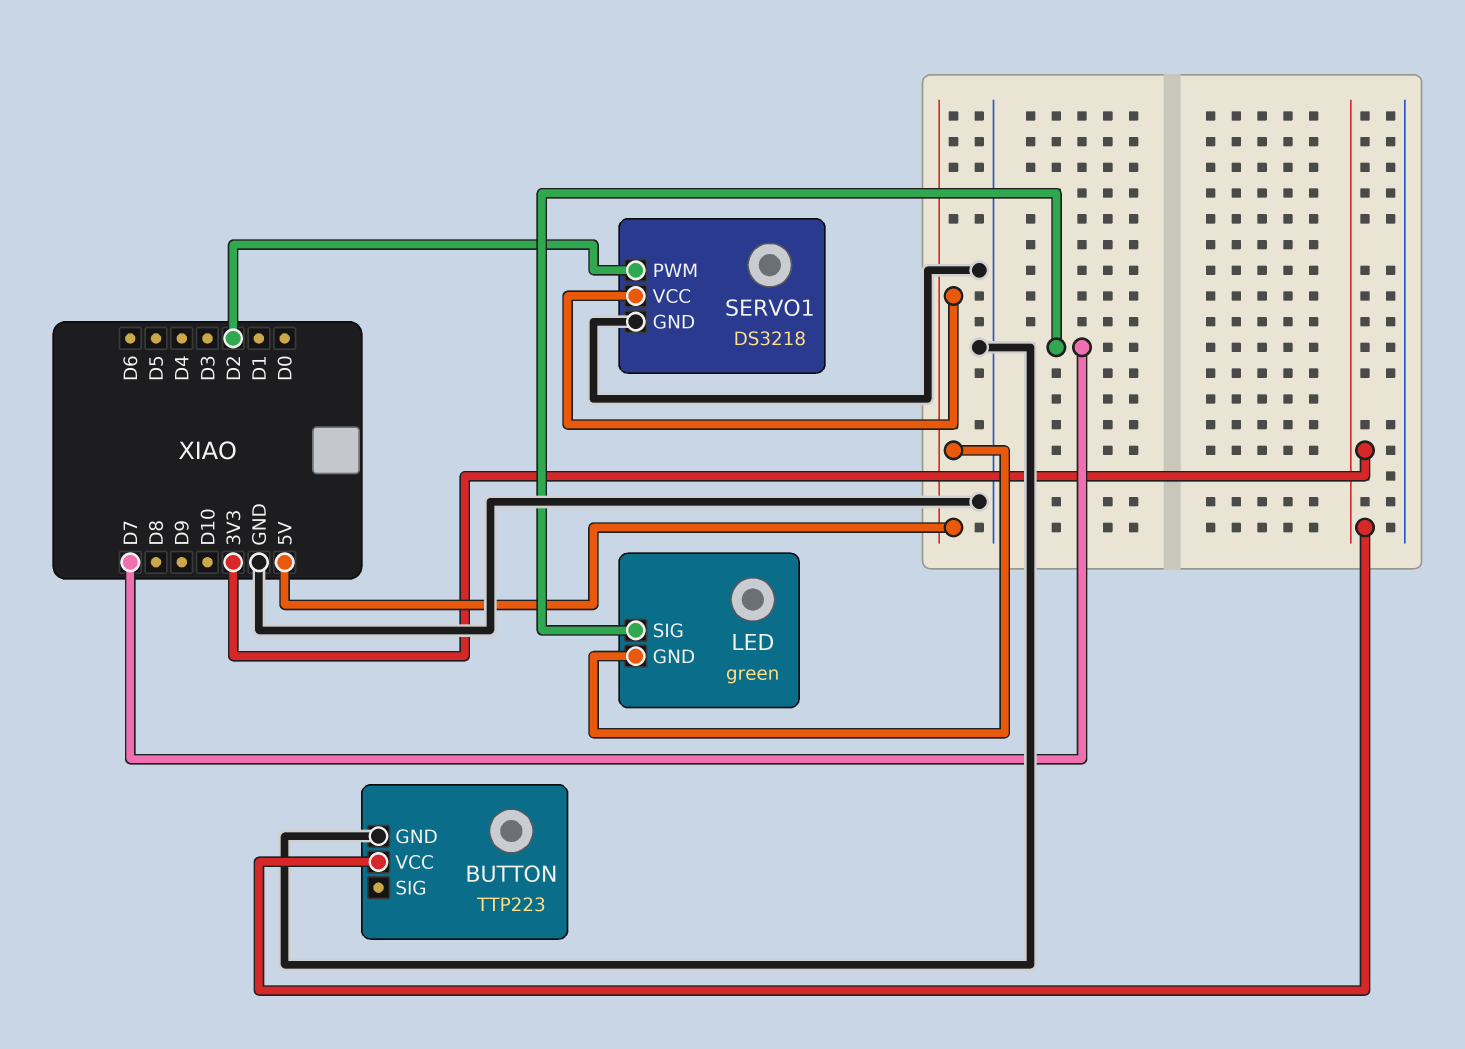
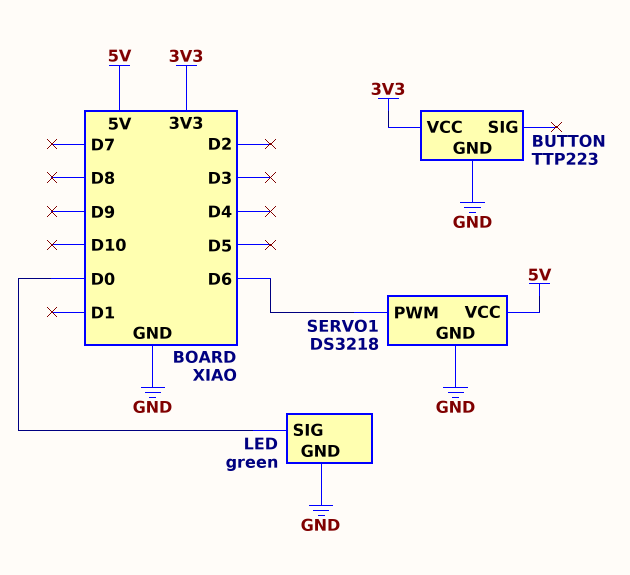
LED pin GND: 5V -> GND
LED pin SIG: D7 -> D0
SERVO1 pin PWM: D2 -> D6

